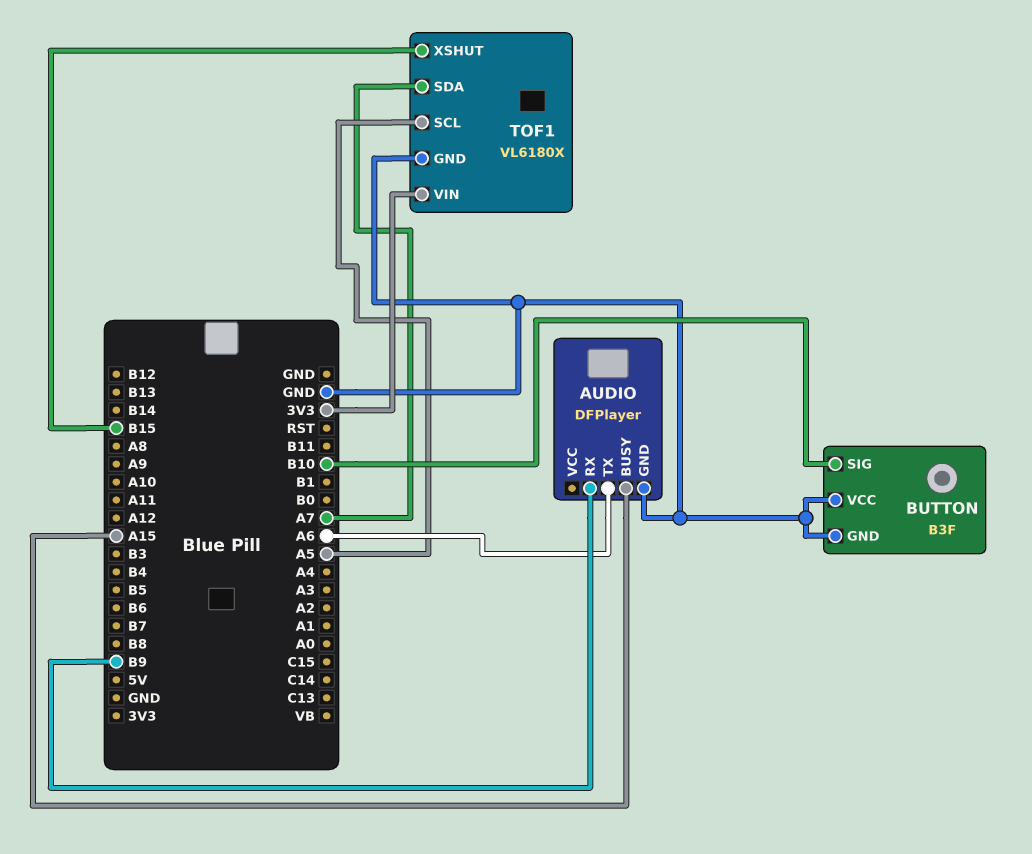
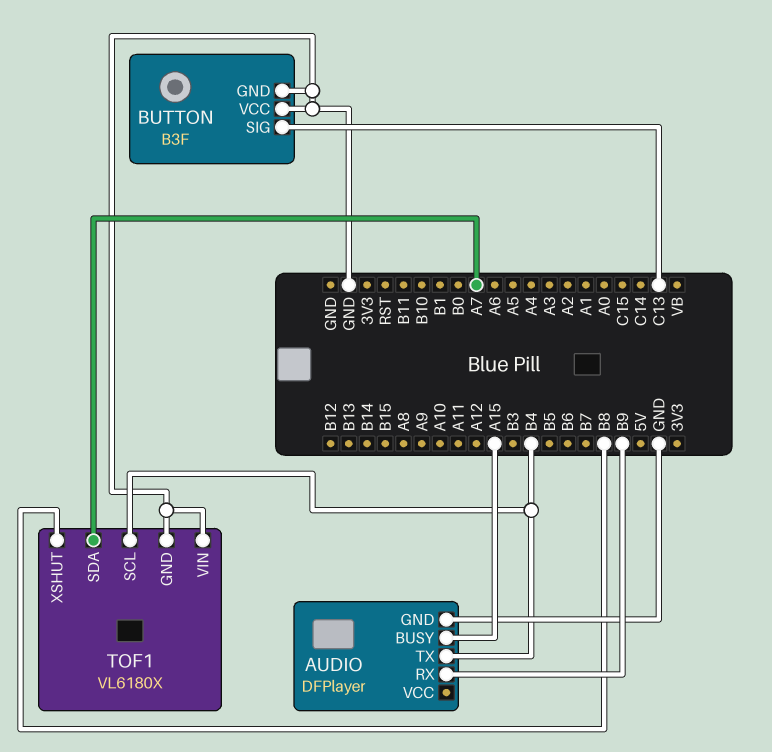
AUDIO pin TX: A6 -> B4
BUTTON pin SIG: B10 -> C13
TOF1 pin SCL: A5 -> B4
TOF1 pin VIN: 3V3 -> GND
TOF1 pin XSHUT: B15 -> B8

